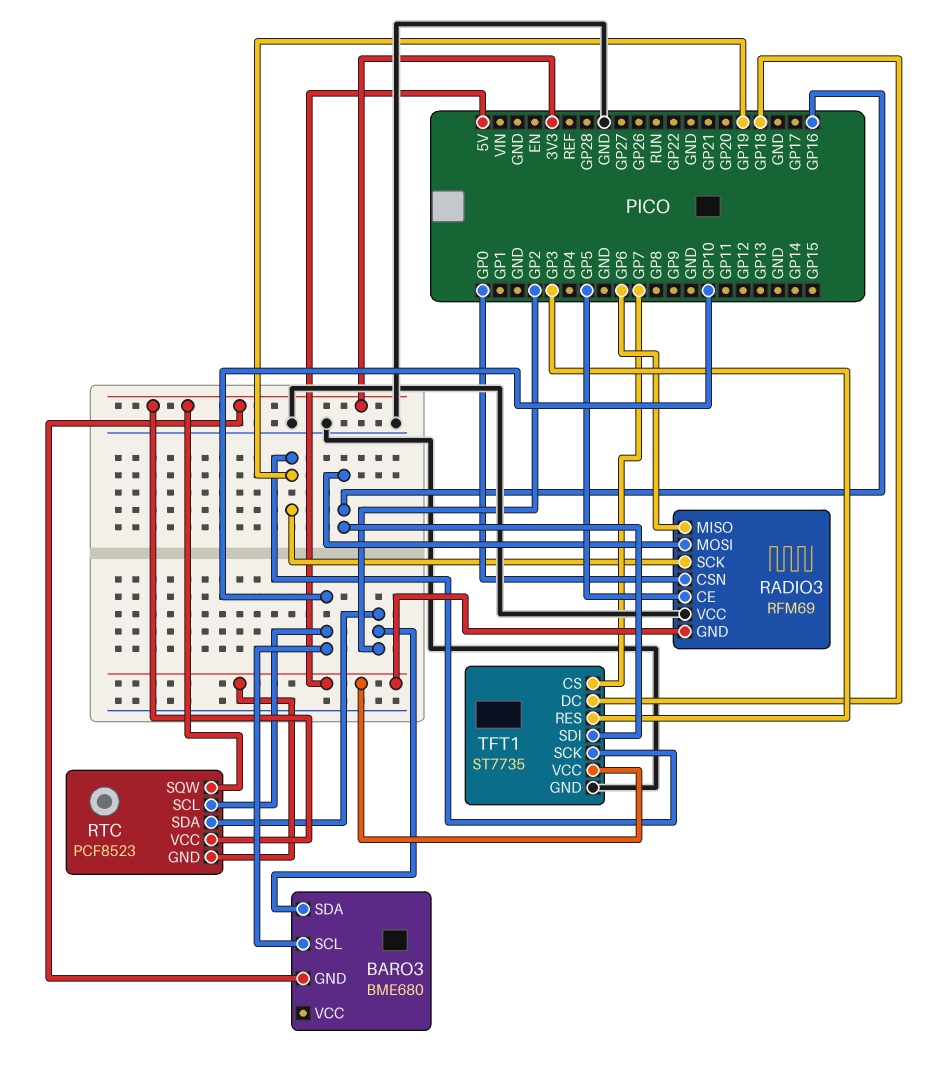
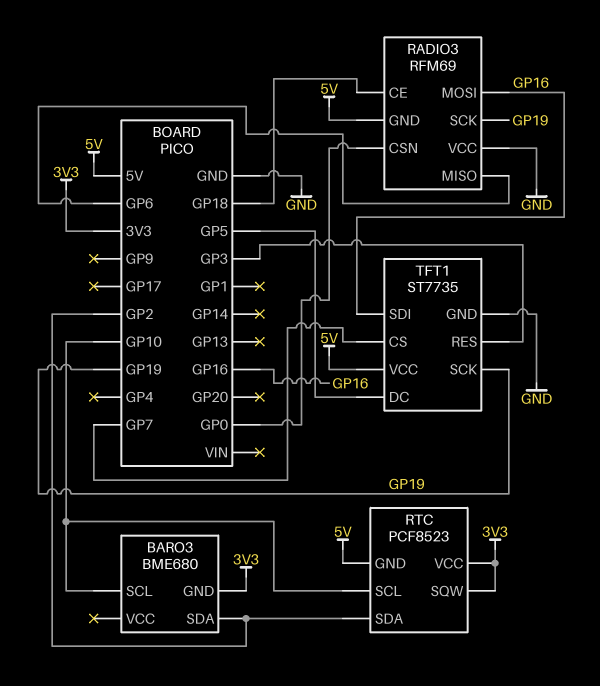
RADIO3 pin CE: GP5 -> GP18
TFT1 pin DC: GP18 -> GP5

